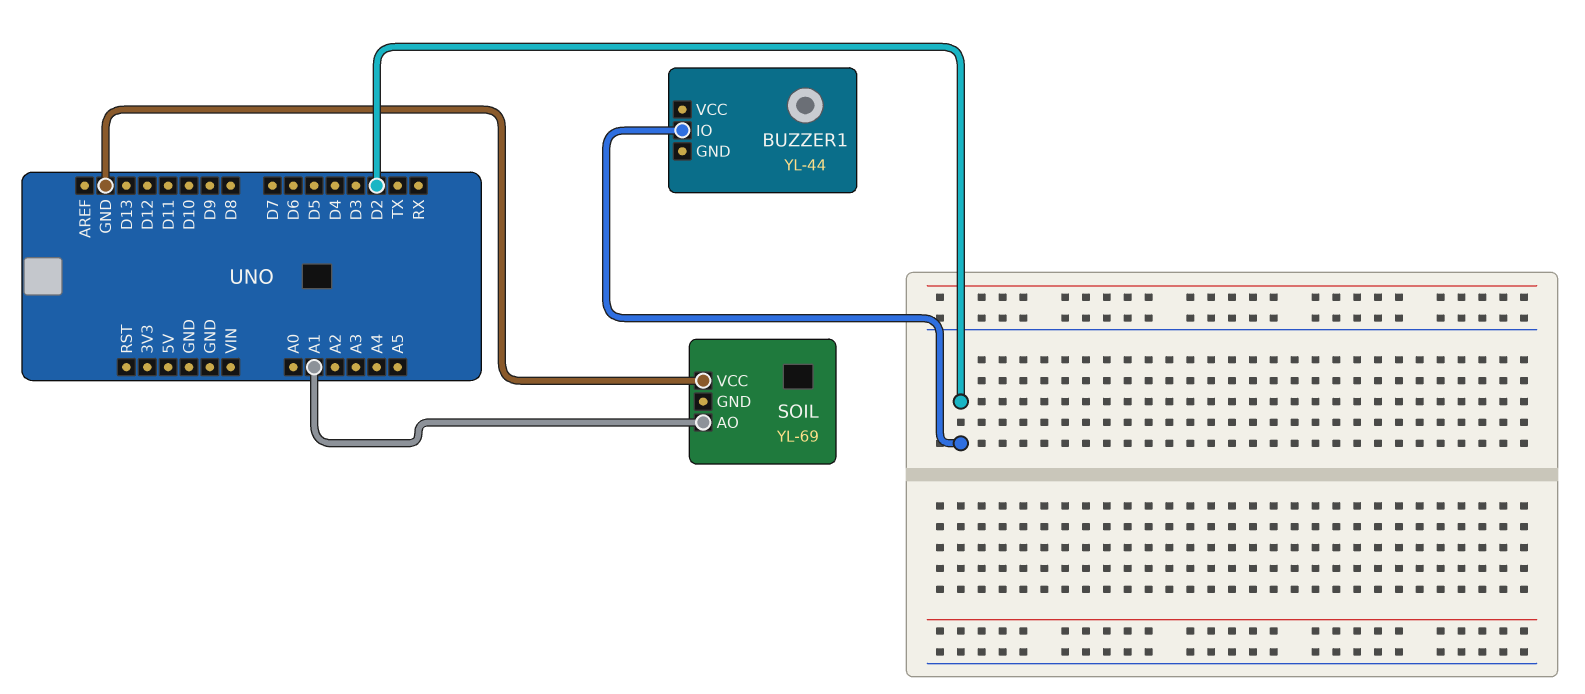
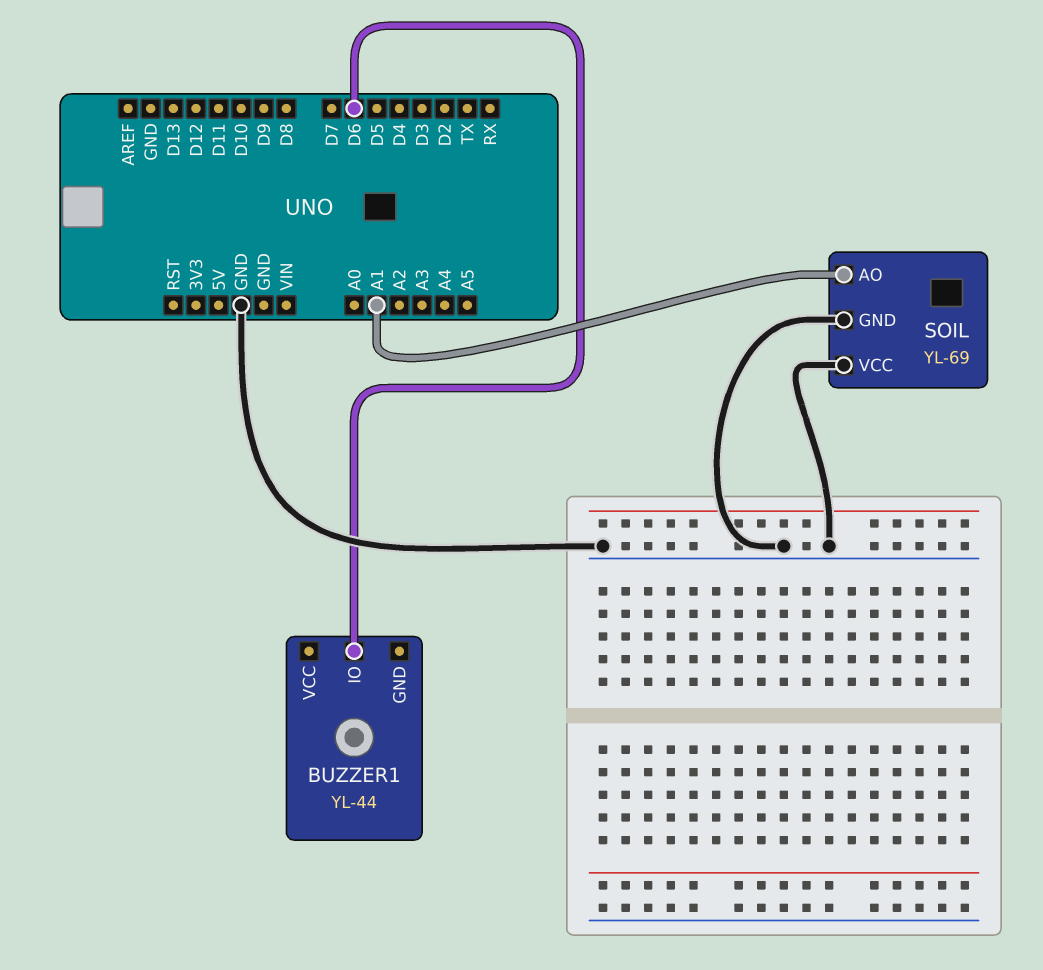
BUZZER1 pin IO: D2 -> D6
SOIL pin GND: none -> GND

